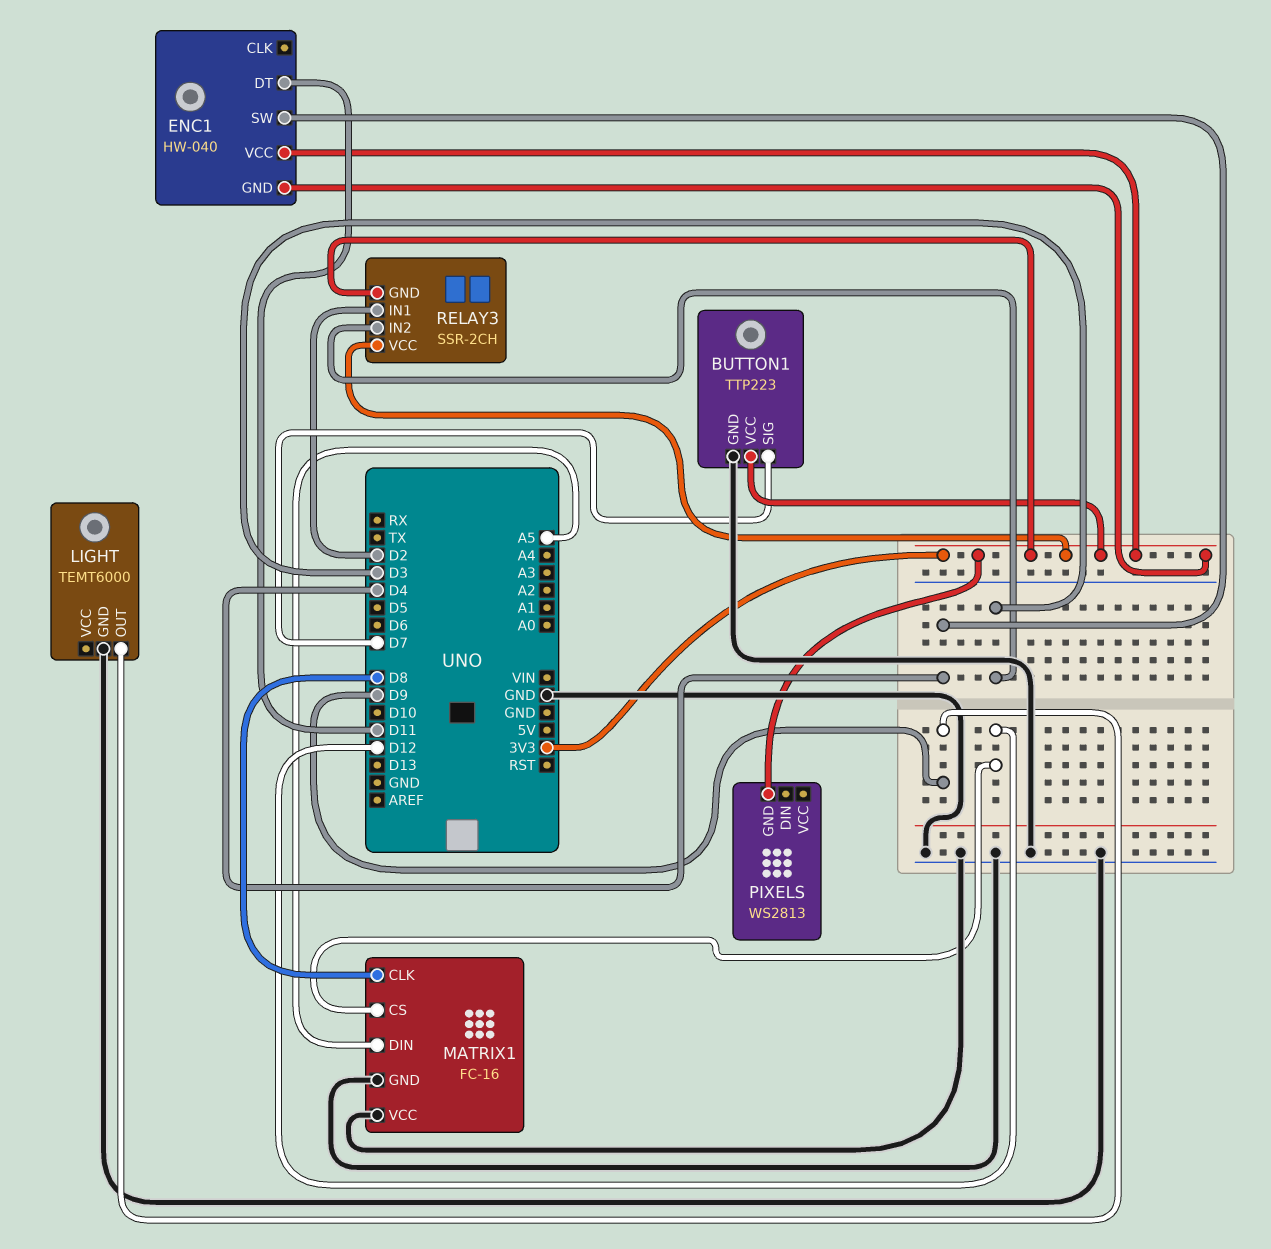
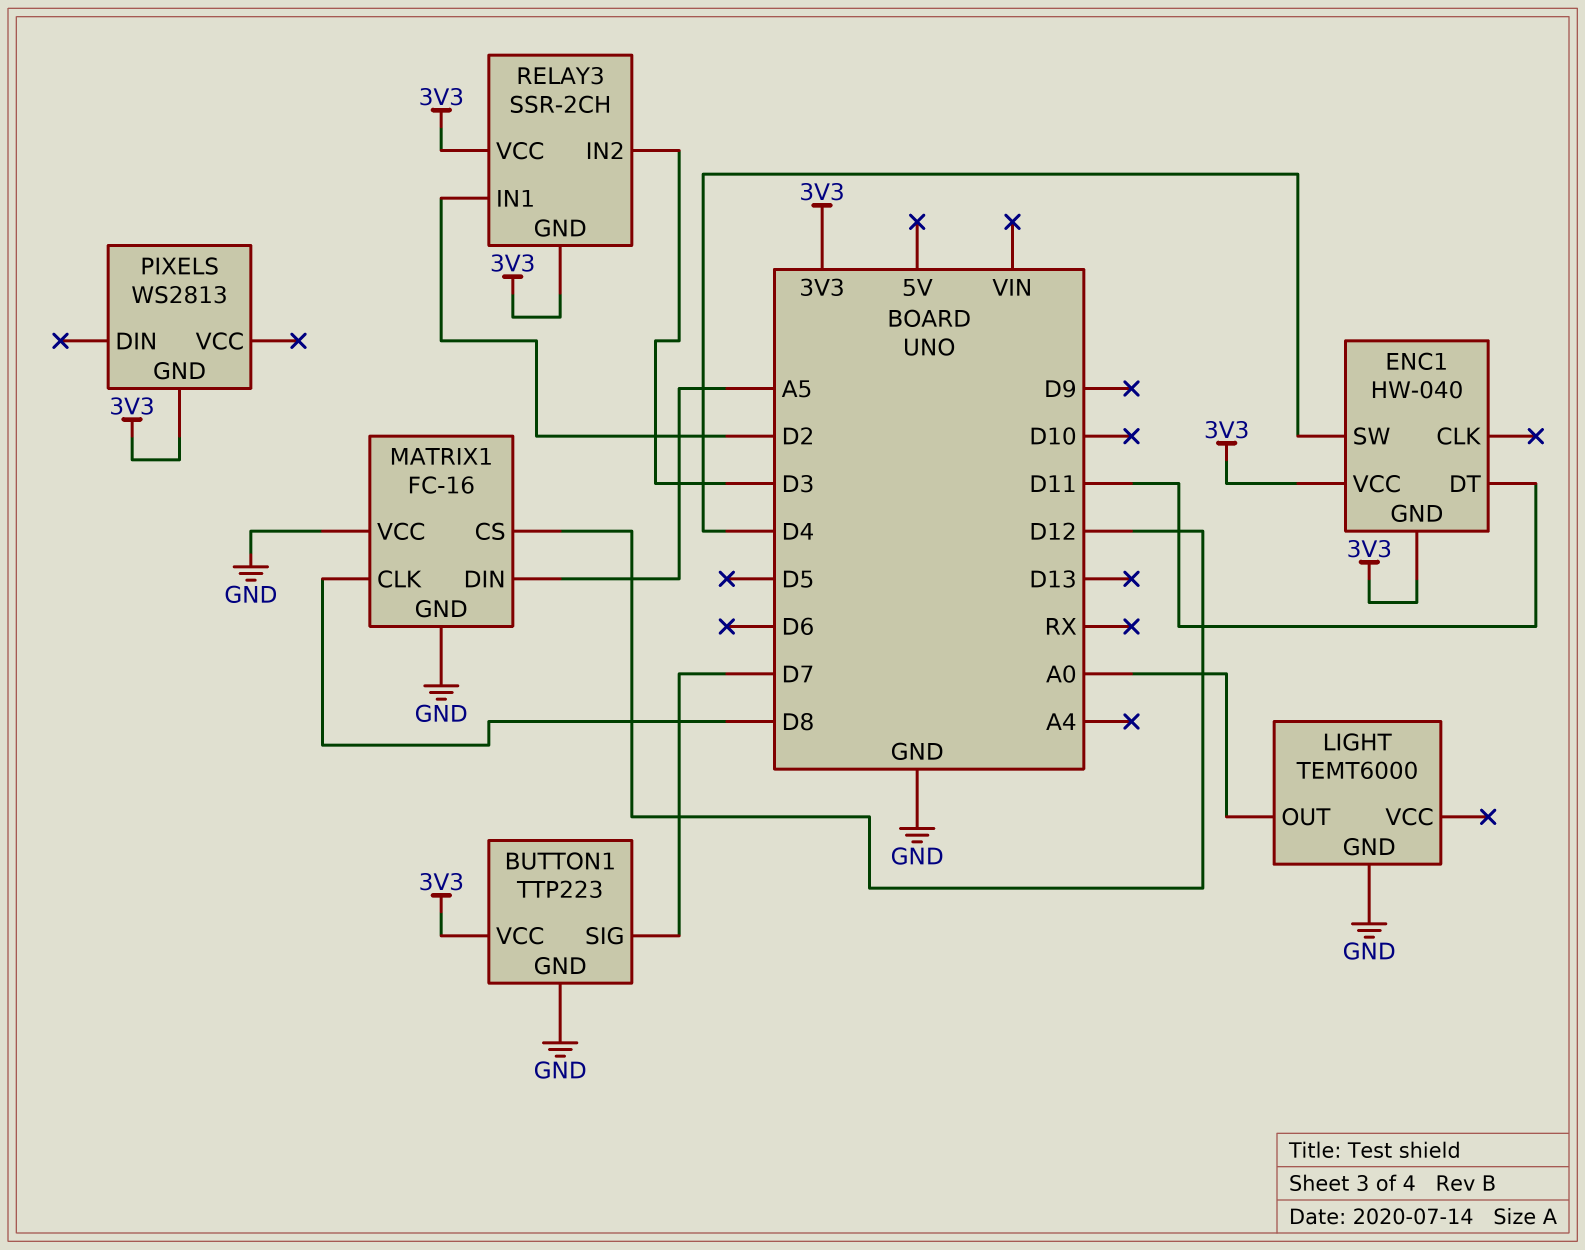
LIGHT pin OUT: D9 -> A0

